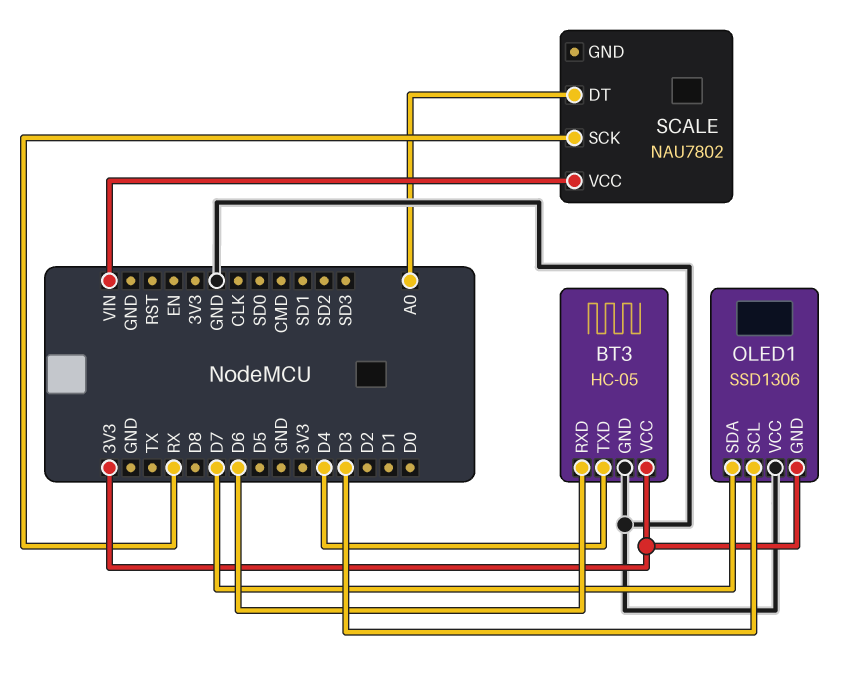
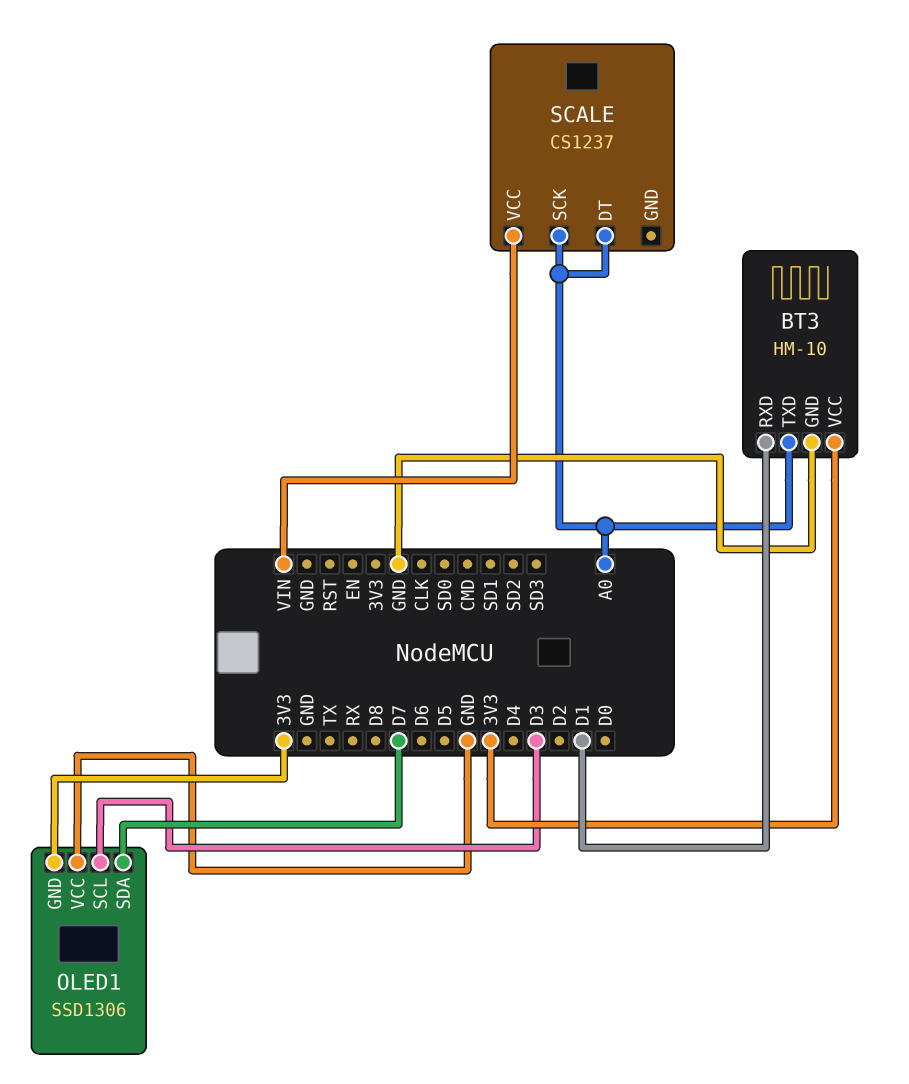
BT3: HC-05 -> HM-10
BT3 pin RXD: D6 -> D1
BT3 pin TXD: D4 -> A0
SCALE: NAU7802 -> CS1237
SCALE pin SCK: RX -> A0

